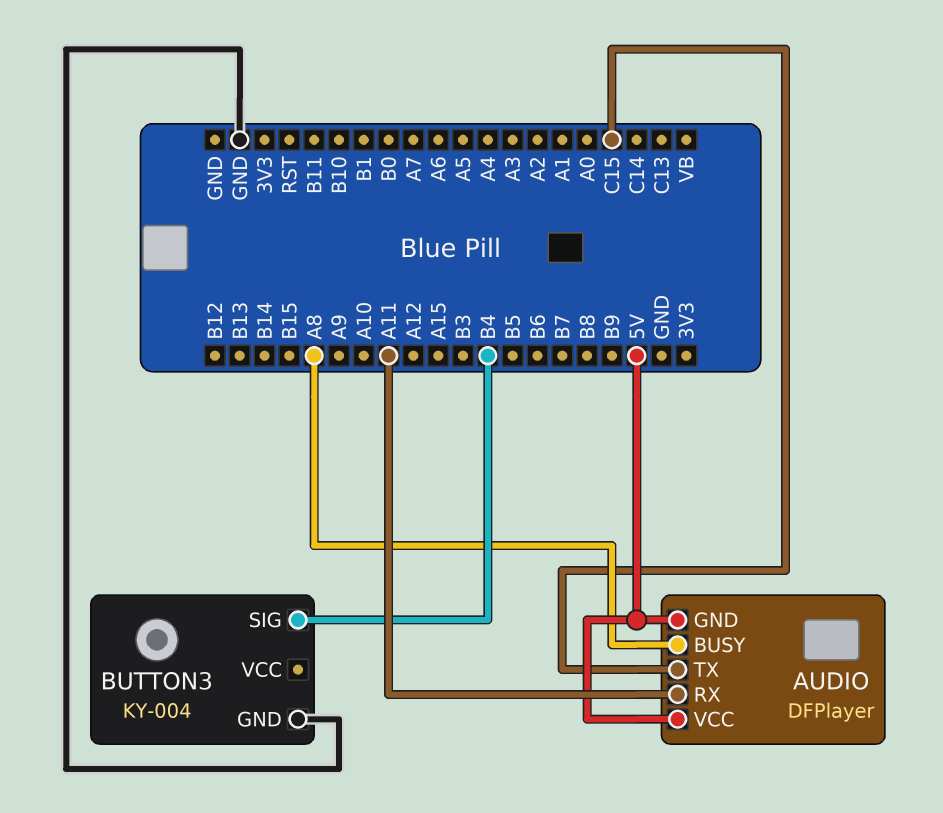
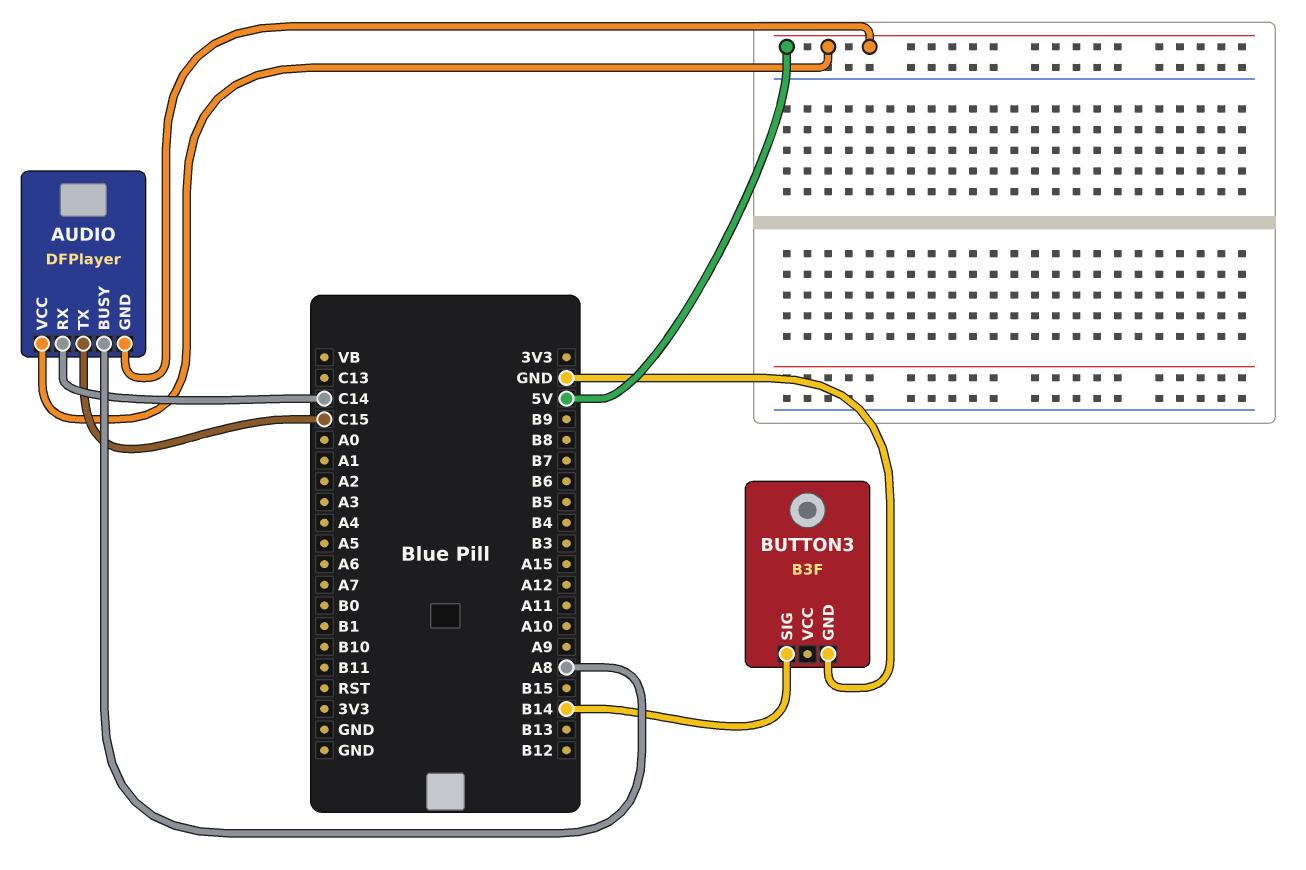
AUDIO pin RX: A11 -> C14
BUTTON3: KY-004 -> B3F
BUTTON3 pin SIG: B4 -> B14

